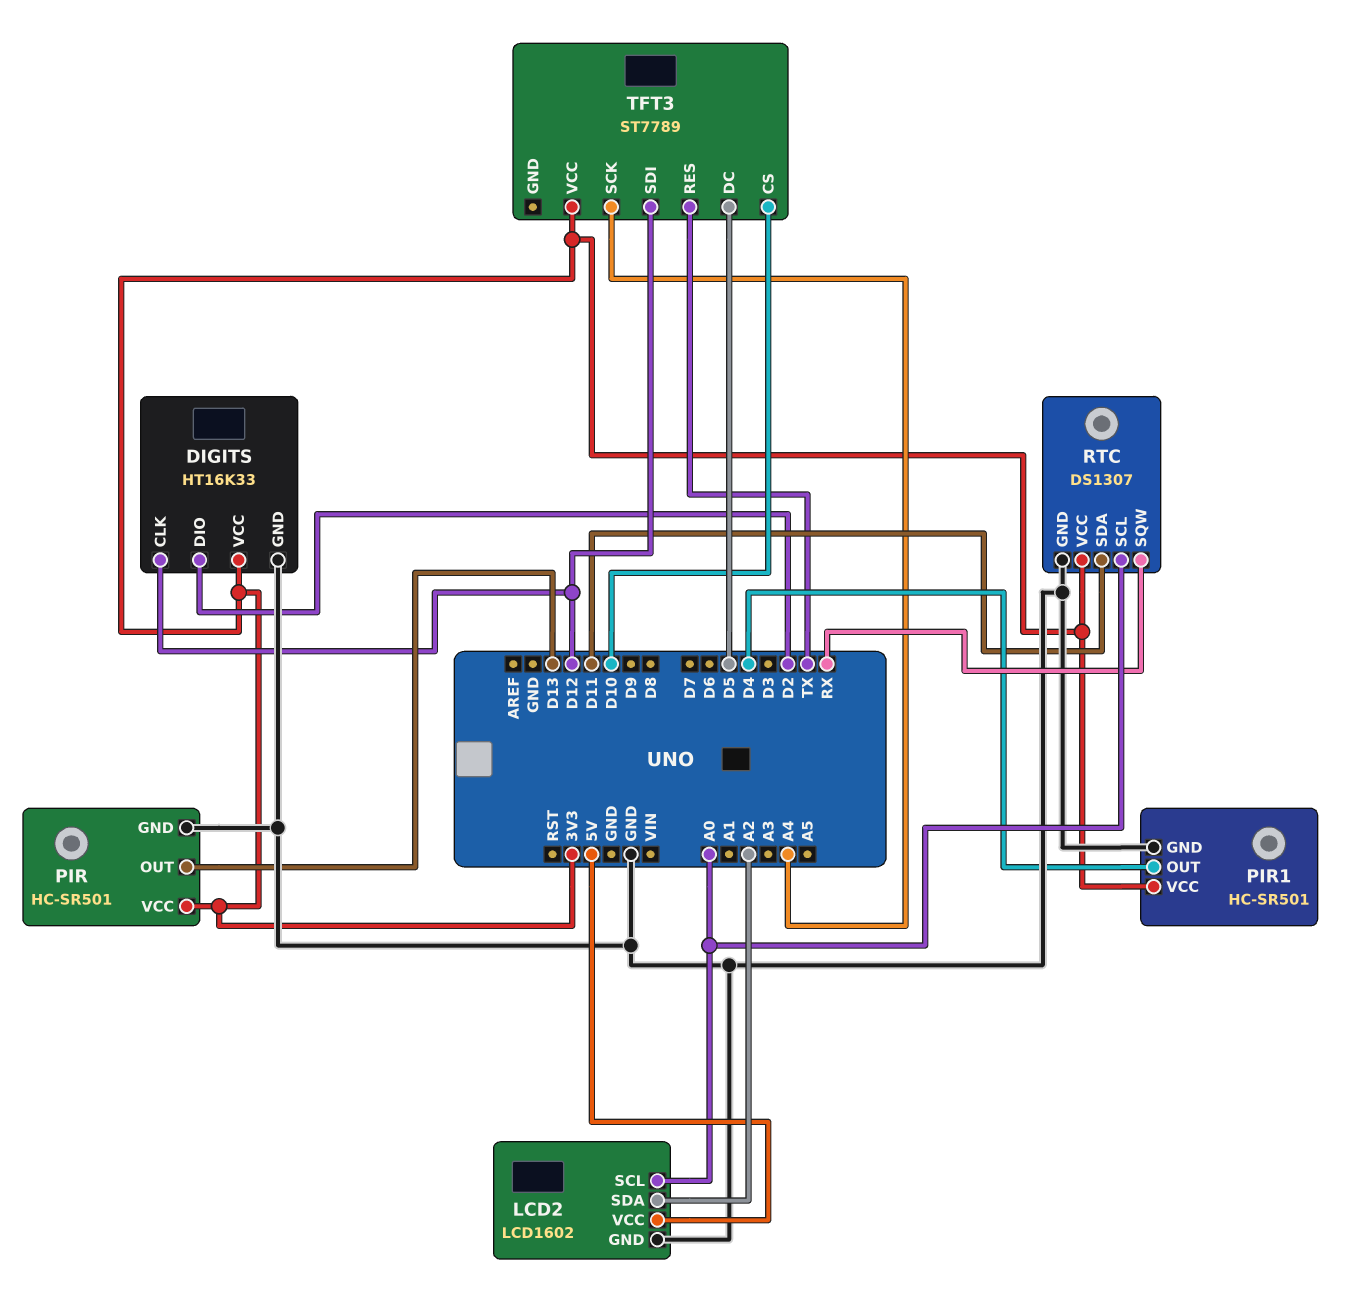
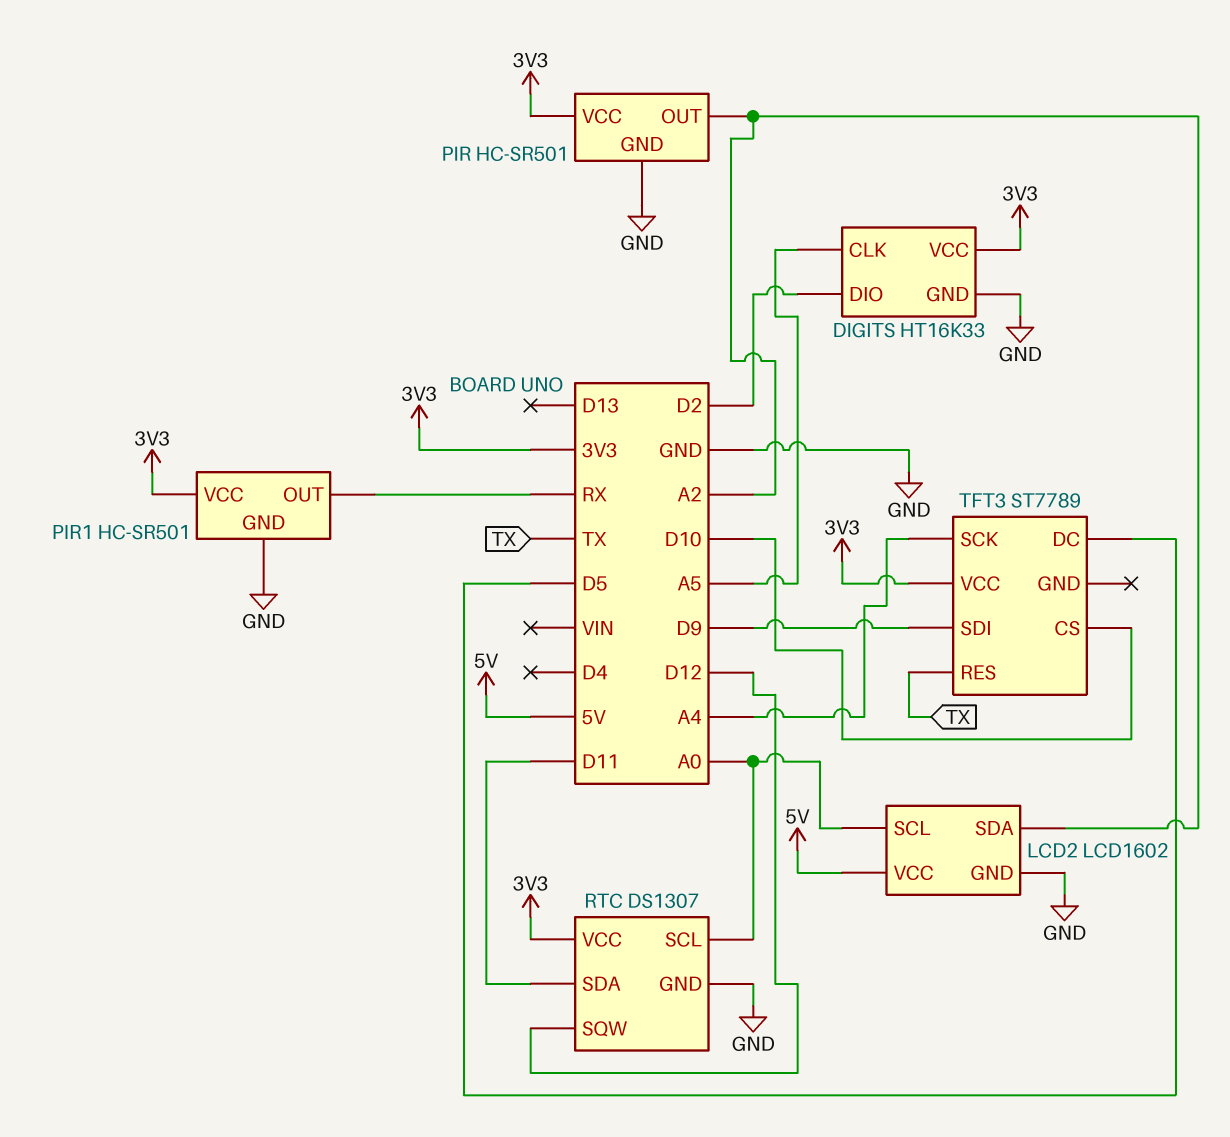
DIGITS pin CLK: D12 -> A5
PIR pin OUT: D13 -> A2
PIR1 pin OUT: D4 -> RX
RTC pin SQW: RX -> D12
TFT3 pin SDI: D12 -> D9

